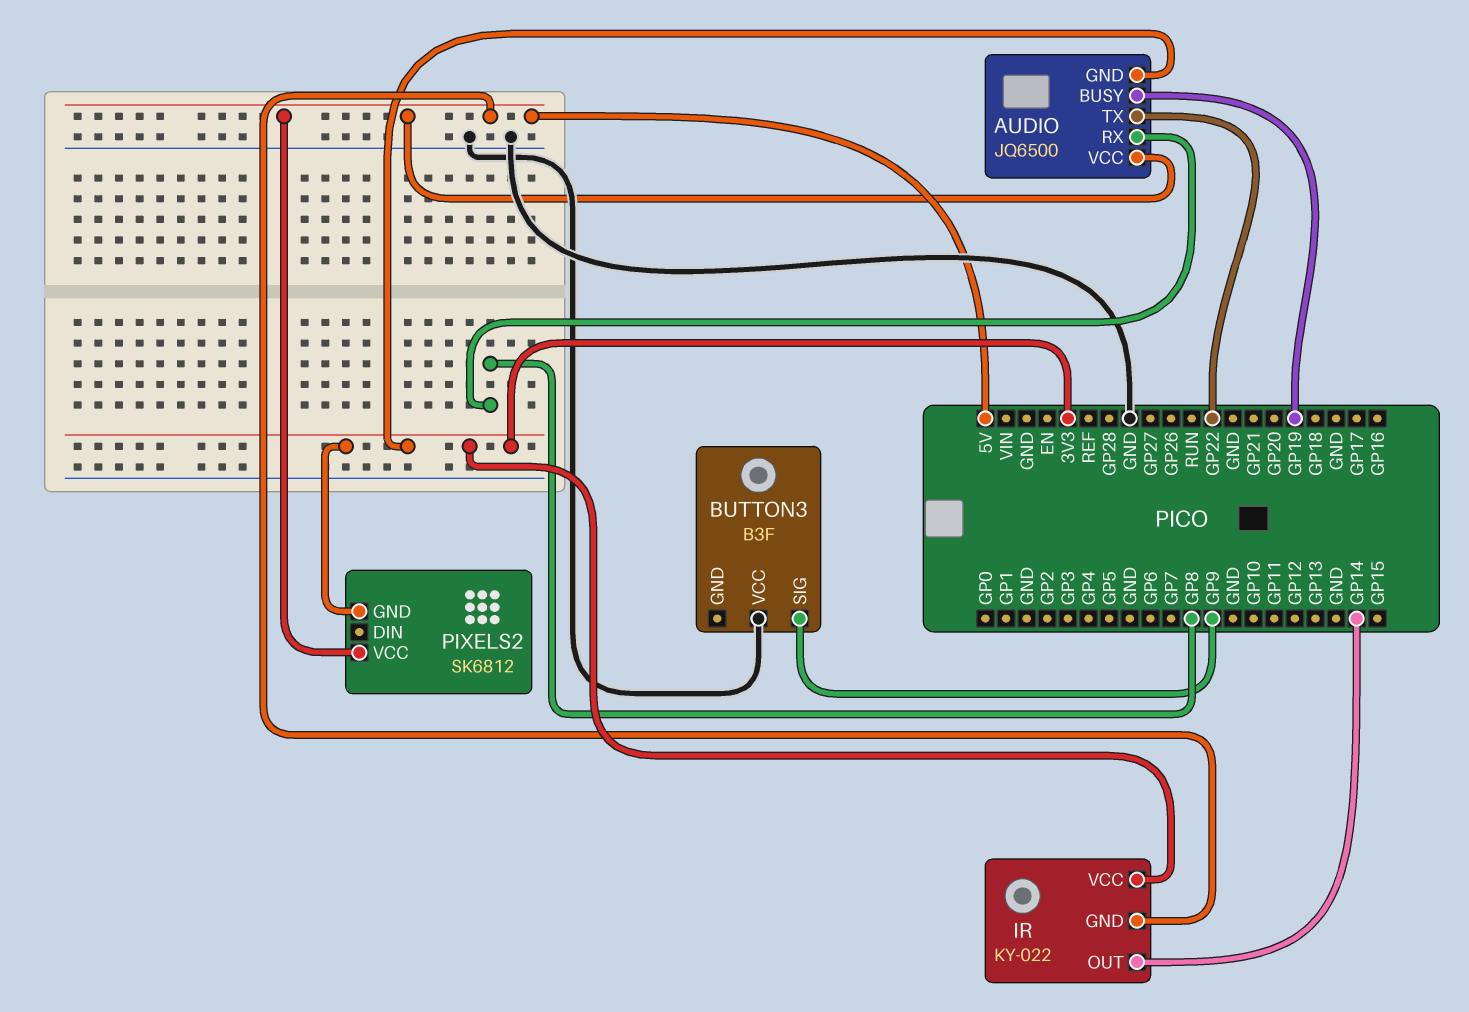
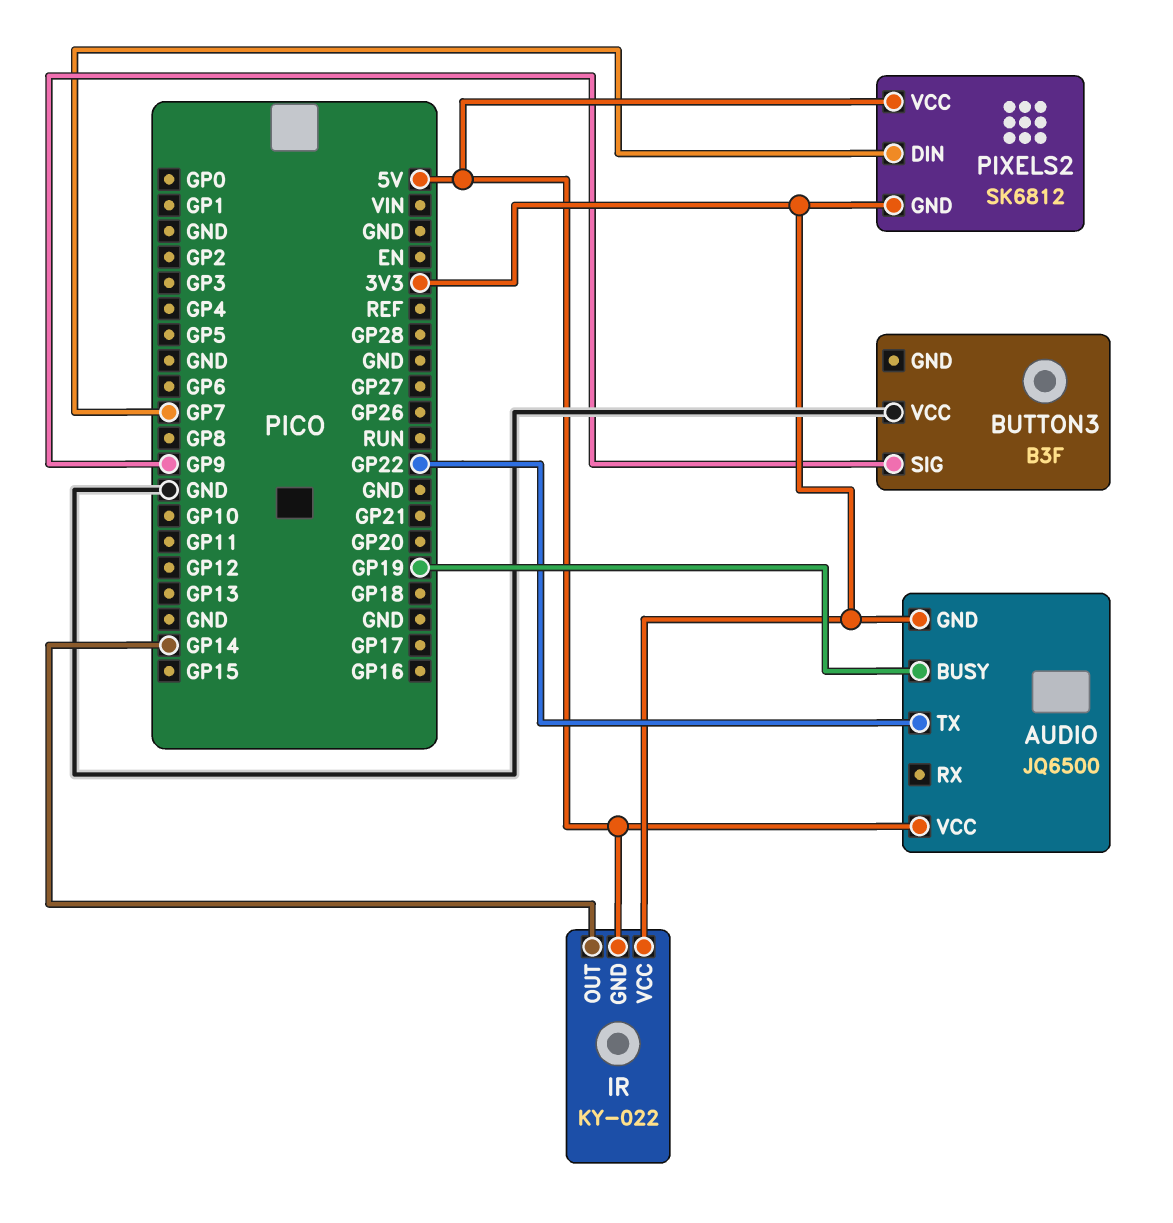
AUDIO pin RX: GP8 -> none
PIXELS2 pin DIN: none -> GP7

